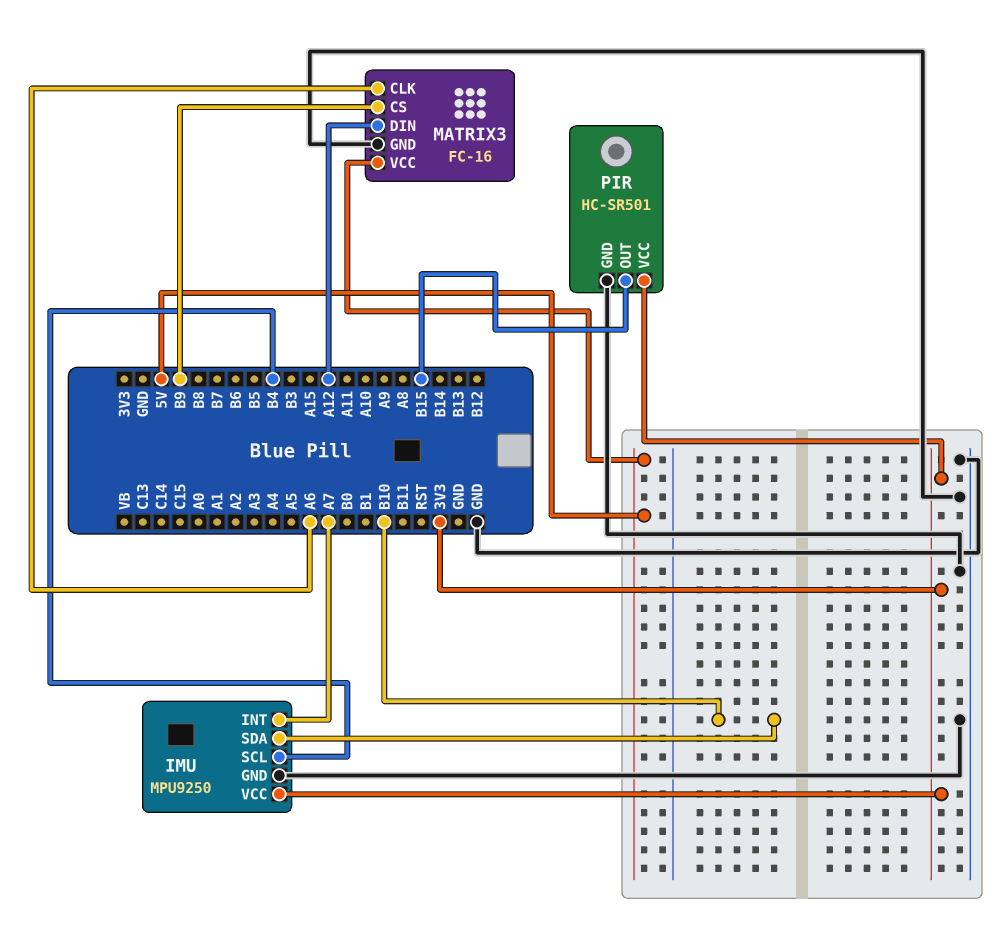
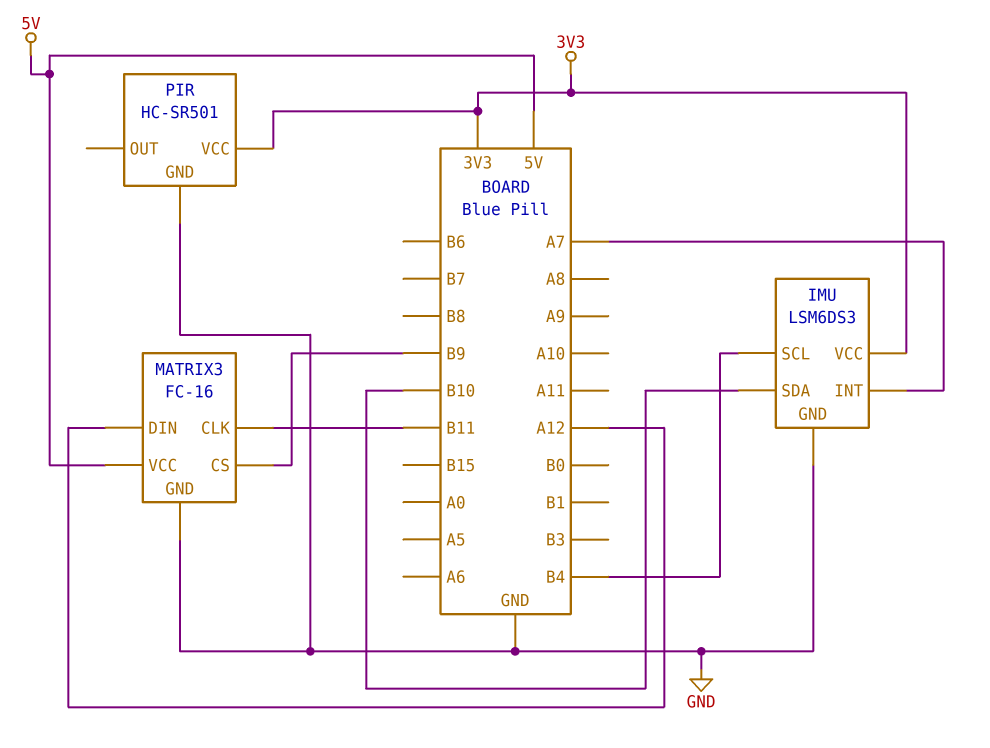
IMU: MPU9250 -> LSM6DS3
MATRIX3 pin CLK: A6 -> B11
PIR pin OUT: B15 -> none

